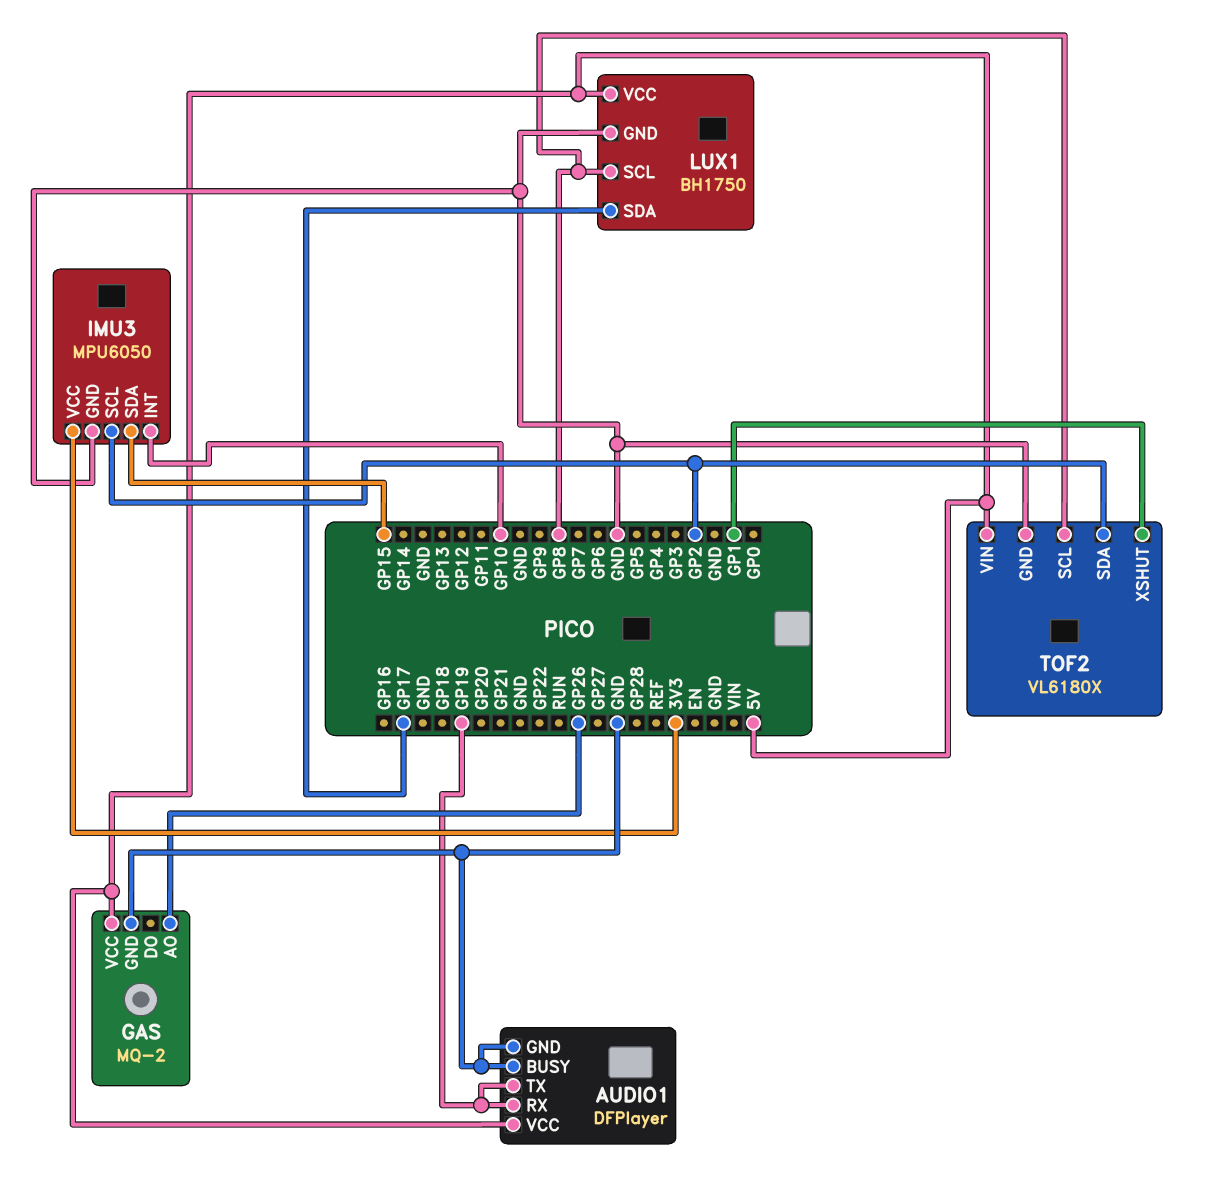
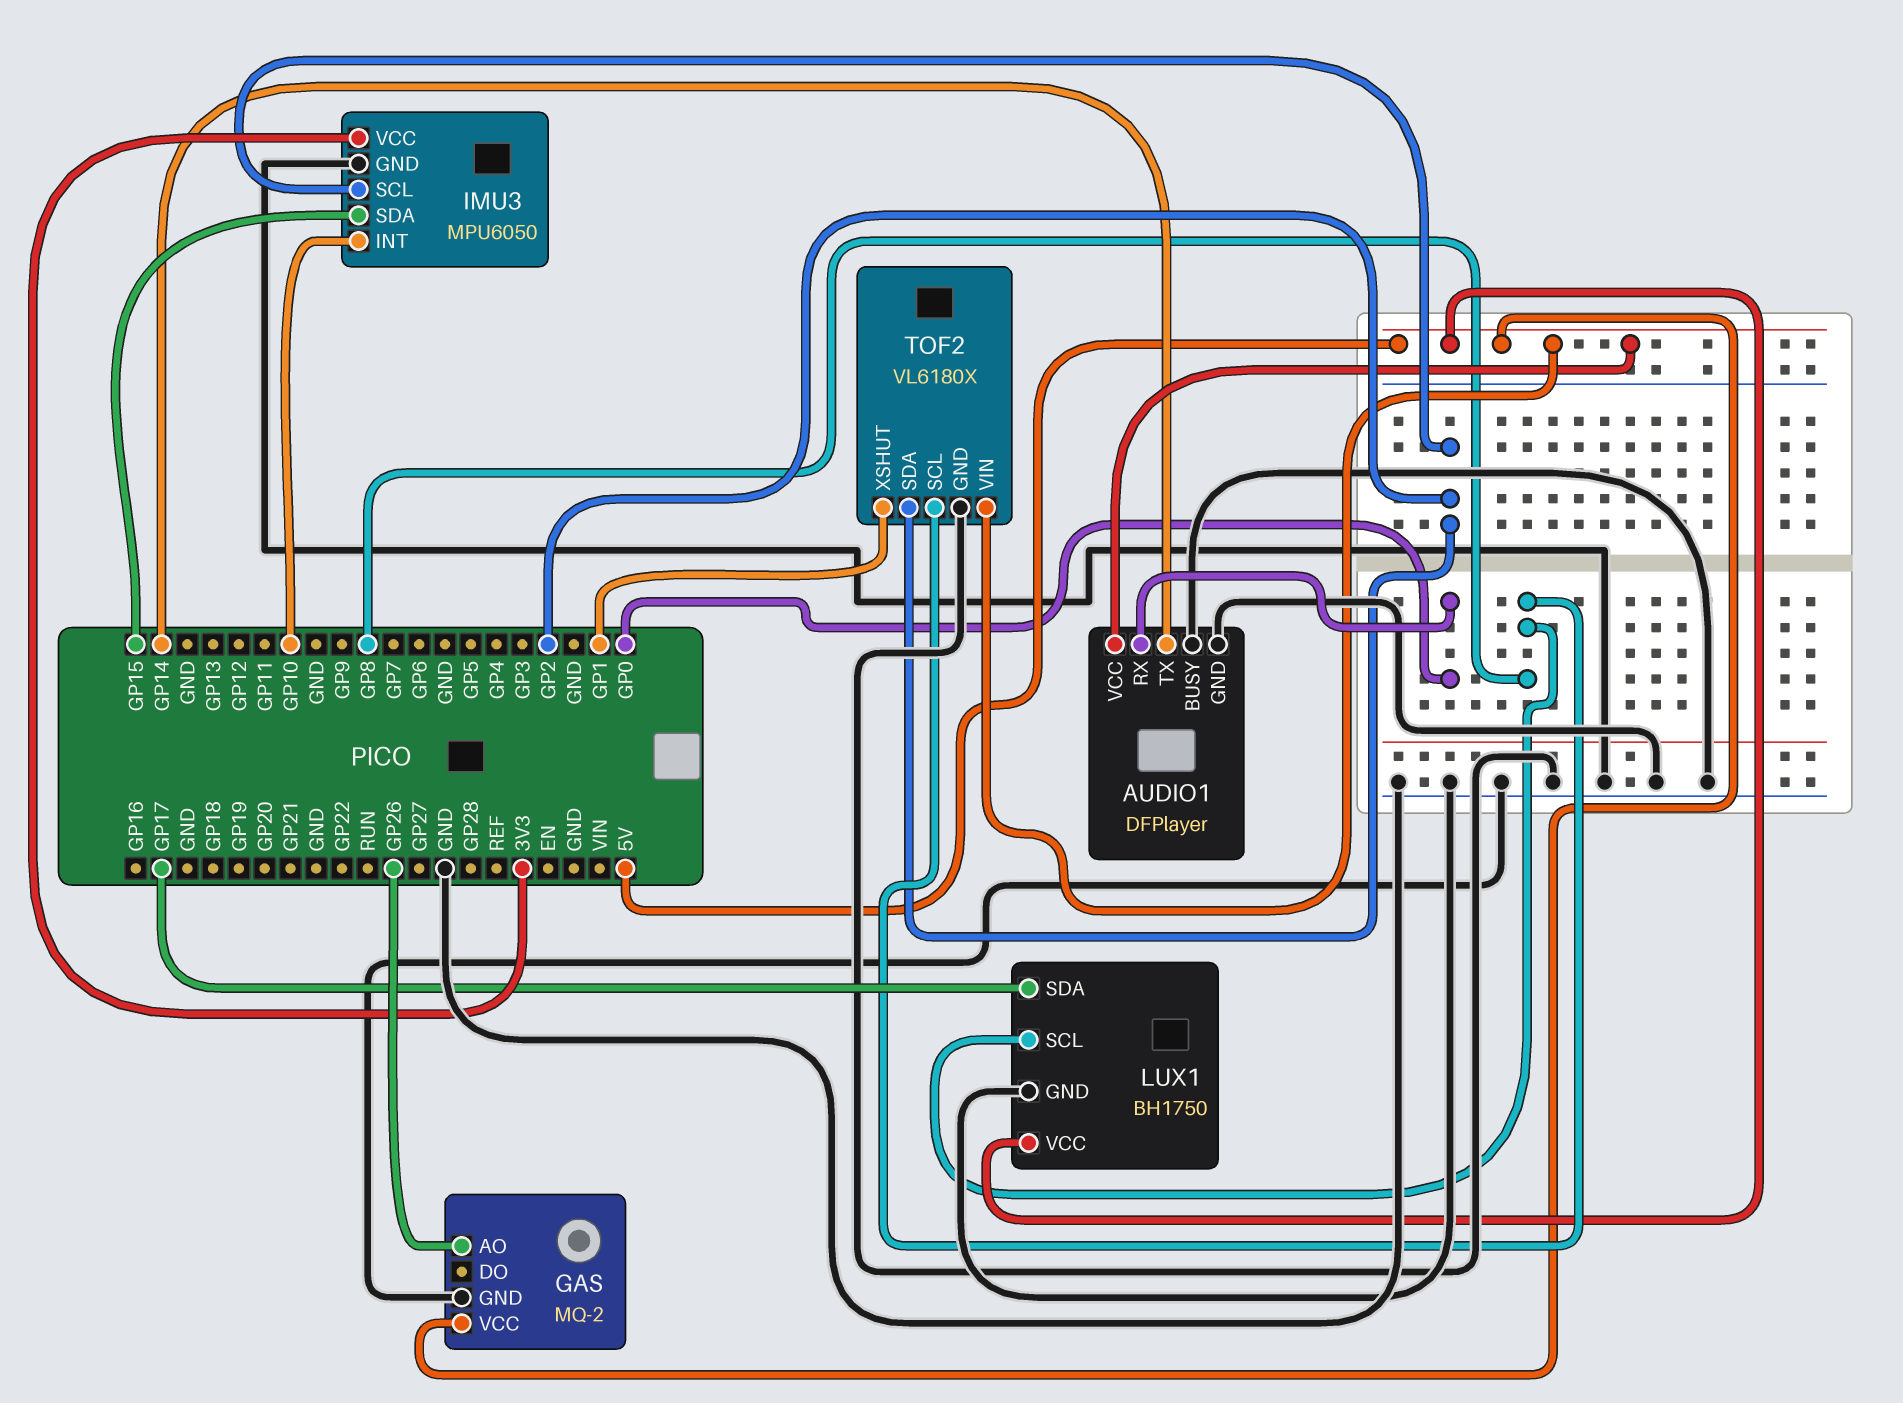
AUDIO1 pin RX: GP19 -> GP0
AUDIO1 pin TX: GP19 -> GP14

